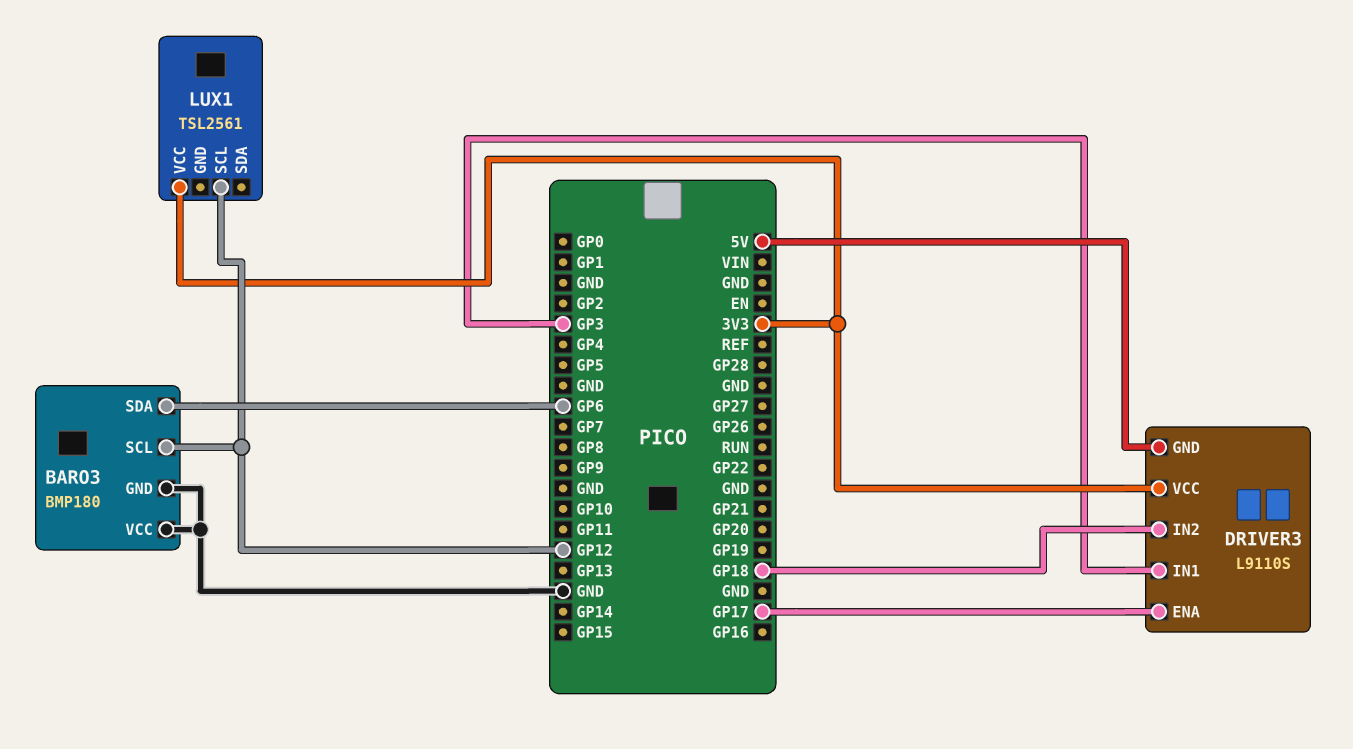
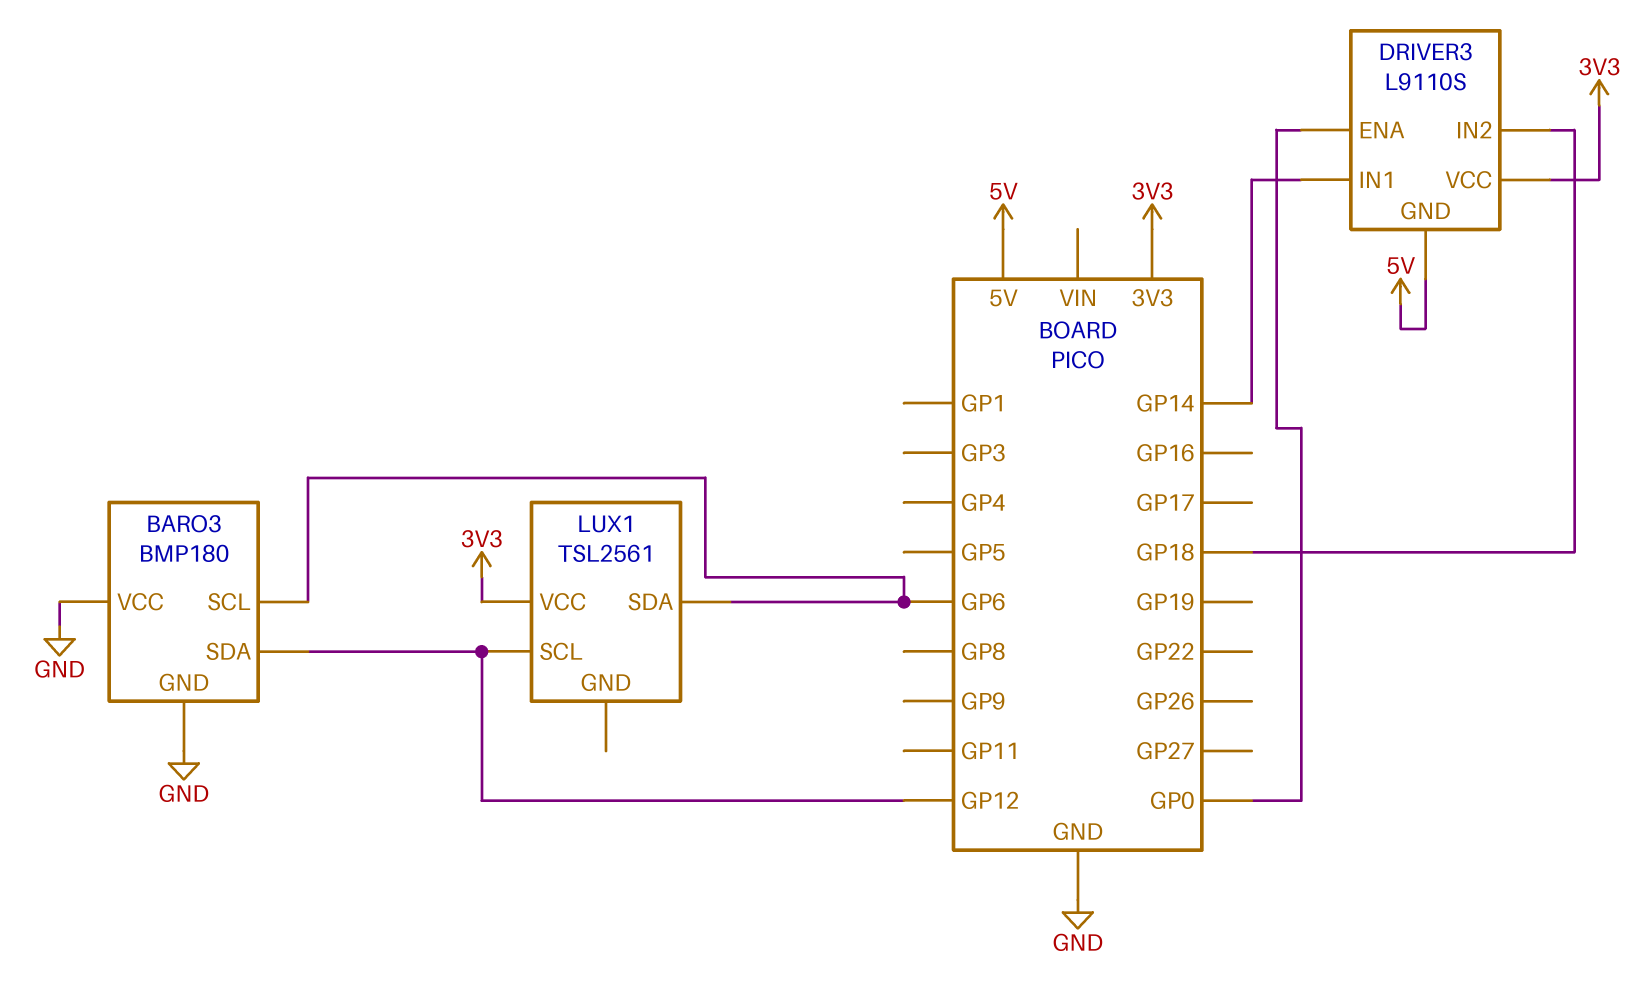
BARO3 pin SCL: GP12 -> GP6
BARO3 pin SDA: GP6 -> GP12
DRIVER3 pin ENA: GP17 -> GP0
DRIVER3 pin IN1: GP3 -> GP14
LUX1 pin SDA: none -> GP6

